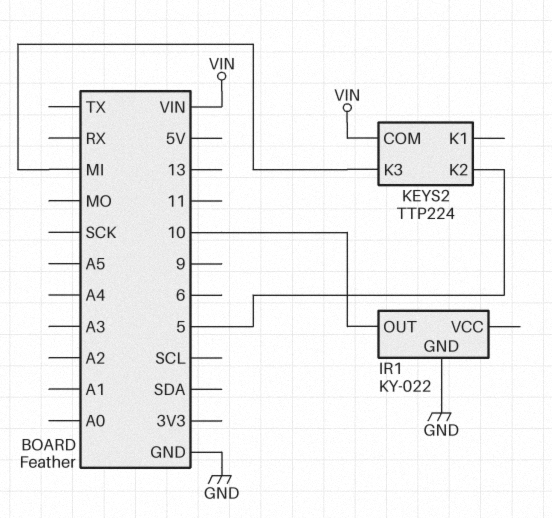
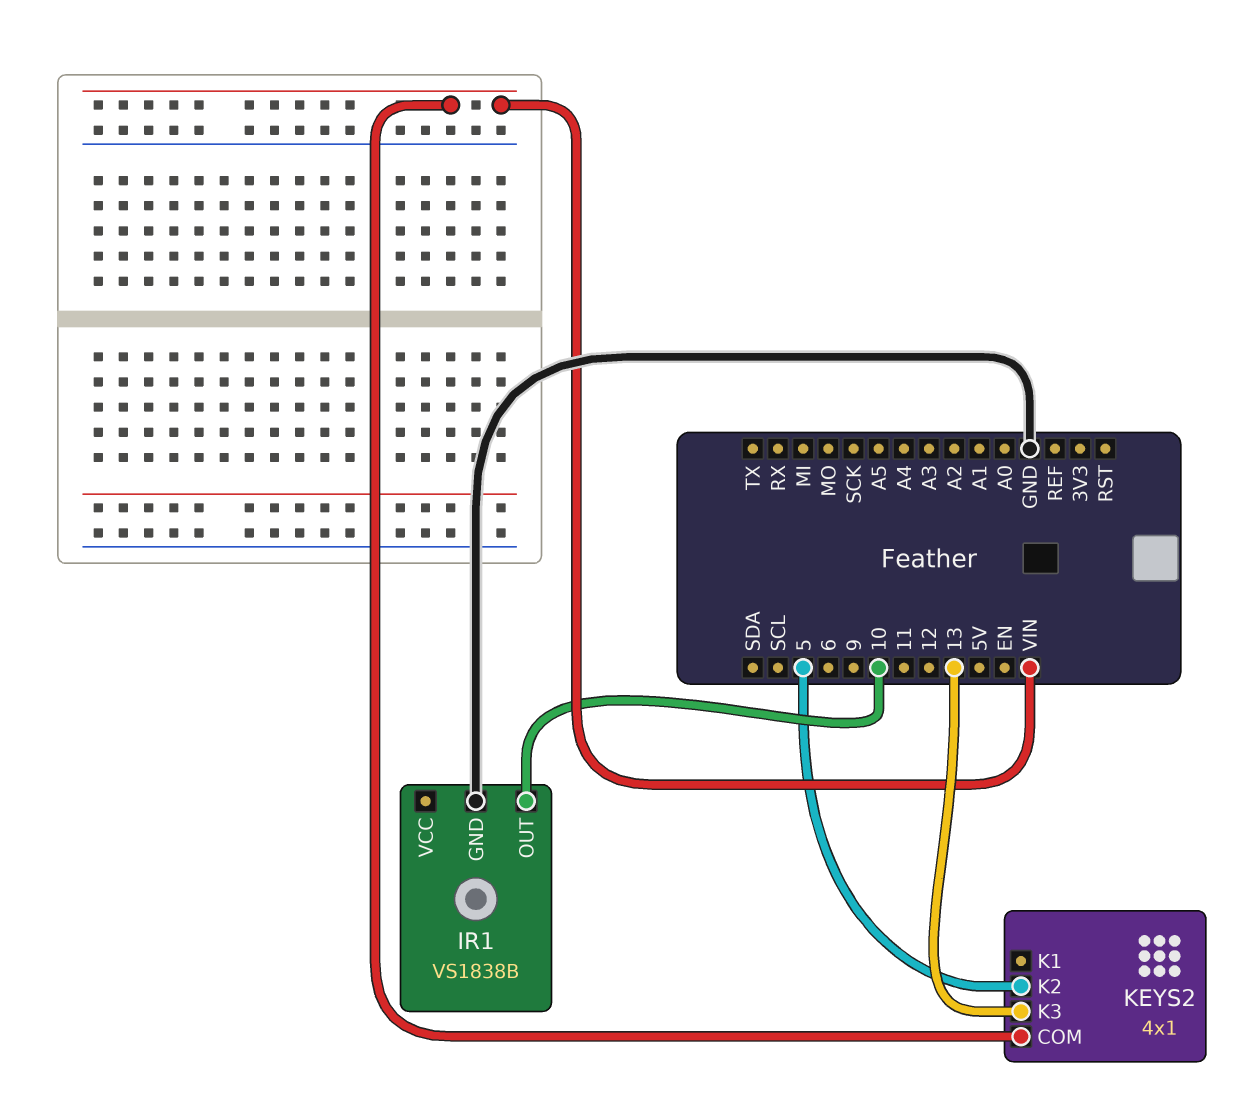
IR1: KY-022 -> VS1838B
KEYS2: TTP224 -> 4x1
KEYS2 pin K3: MI -> 13

